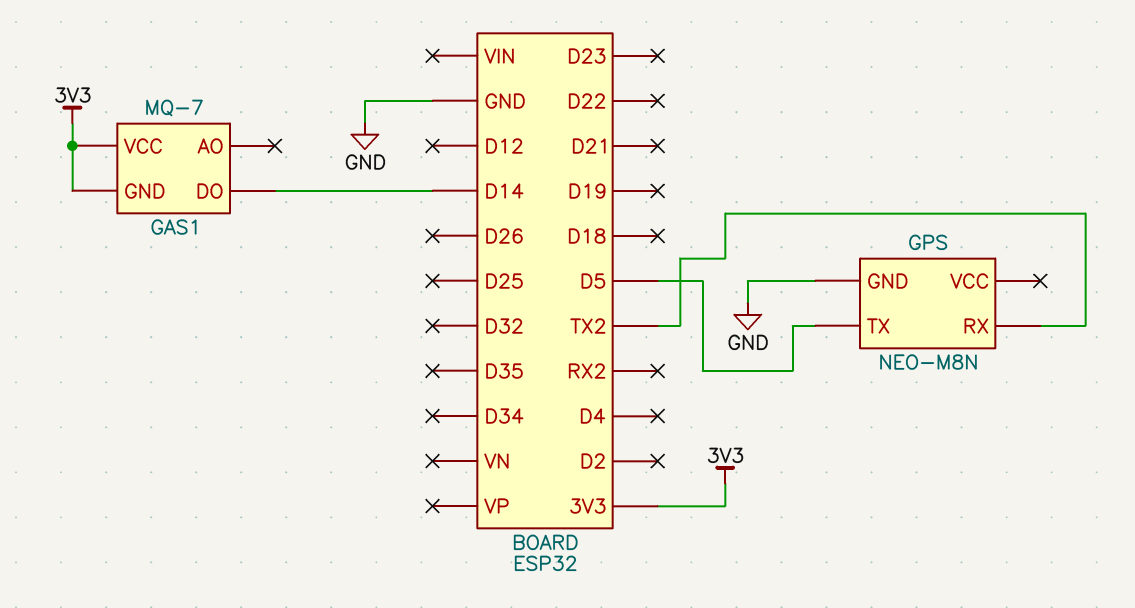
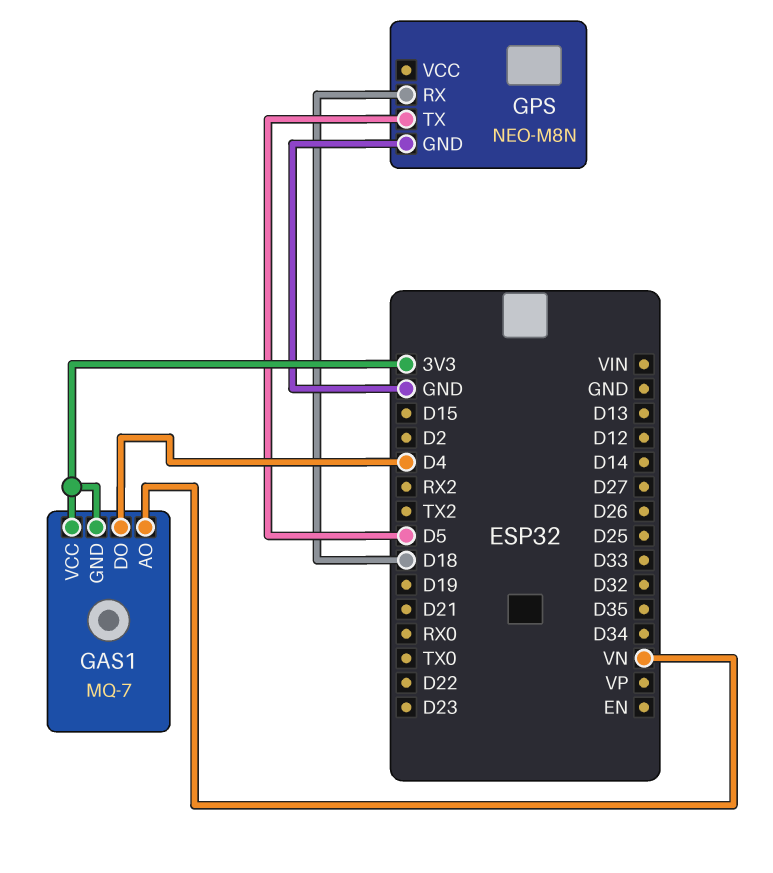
GAS1 pin AO: none -> VN
GAS1 pin DO: D14 -> D4
GPS pin RX: TX2 -> D18

